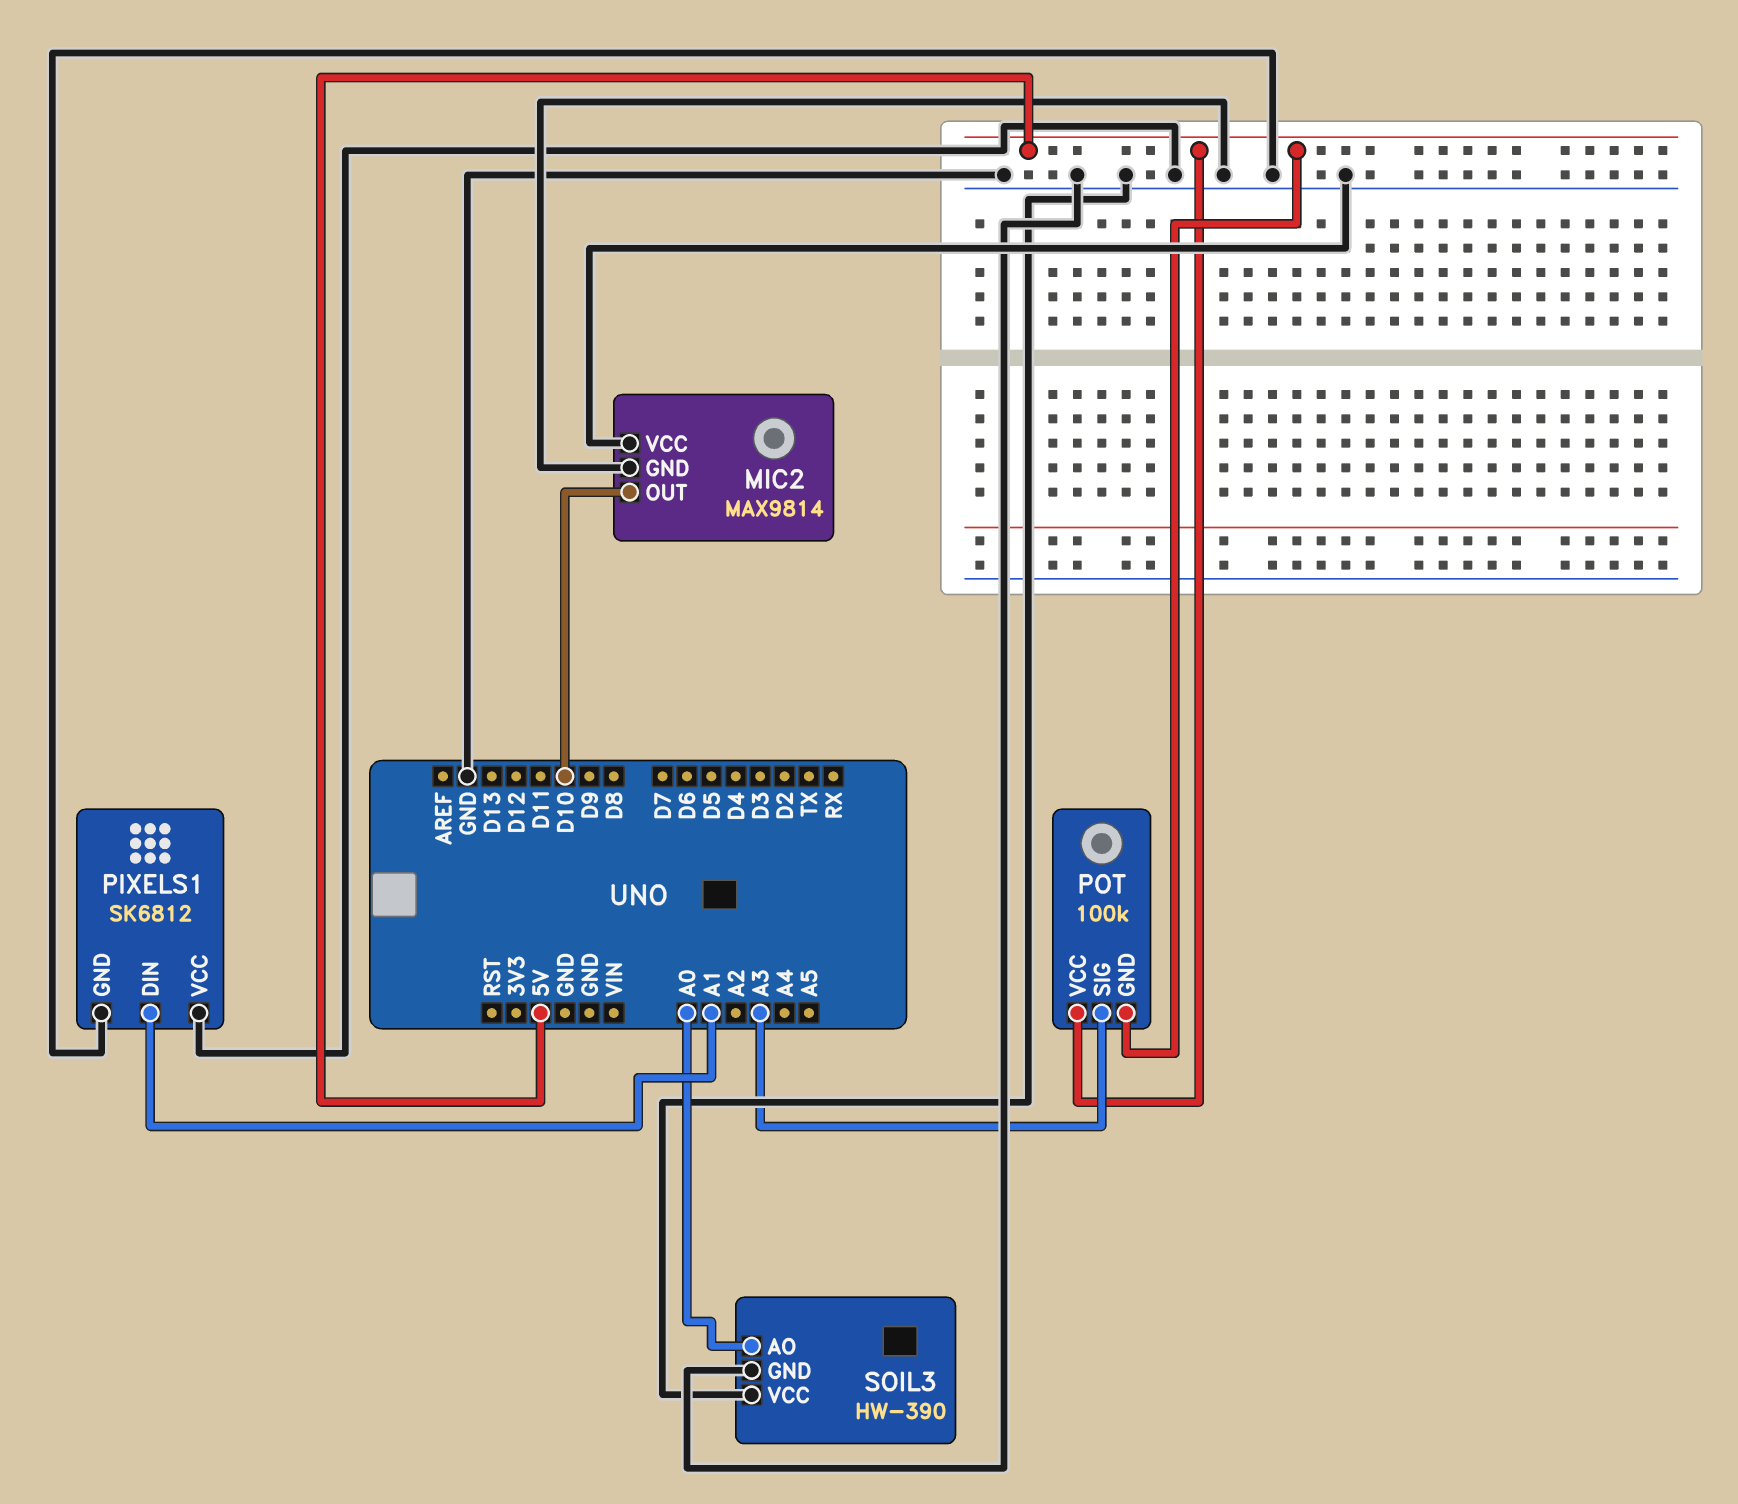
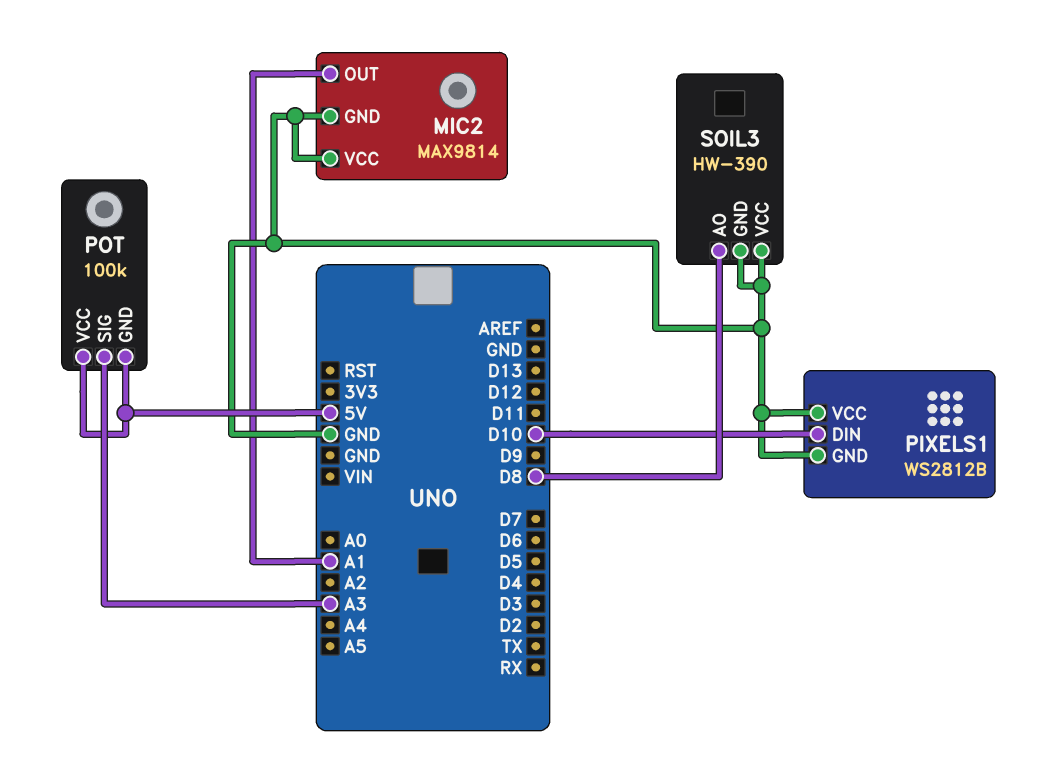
MIC2 pin OUT: D10 -> A1
PIXELS1: SK6812 -> WS2812B
PIXELS1 pin DIN: A1 -> D10
SOIL3 pin AO: A0 -> D8

